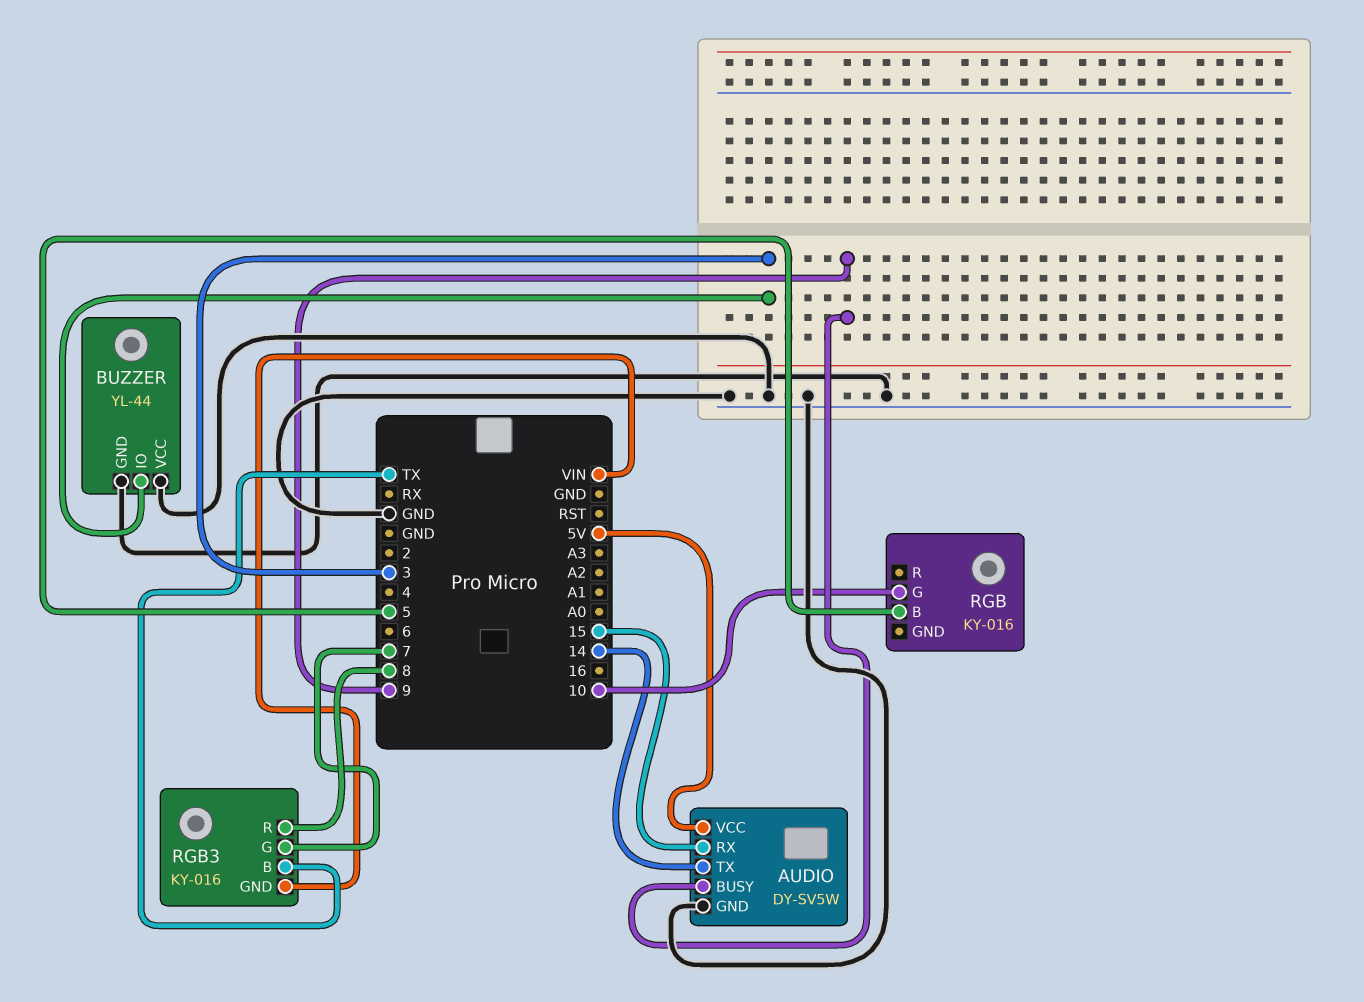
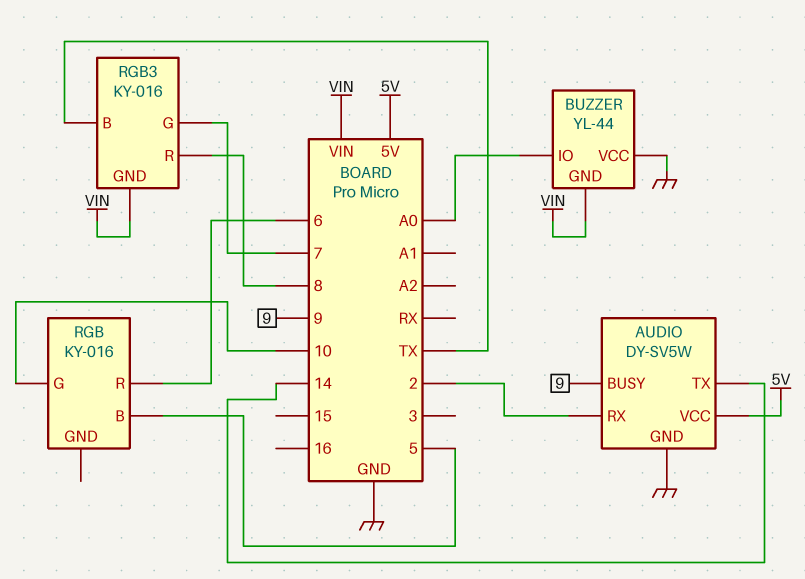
AUDIO pin RX: 15 -> 2
BUZZER pin GND: GND -> VIN
BUZZER pin IO: 3 -> A0
RGB pin R: none -> 6

